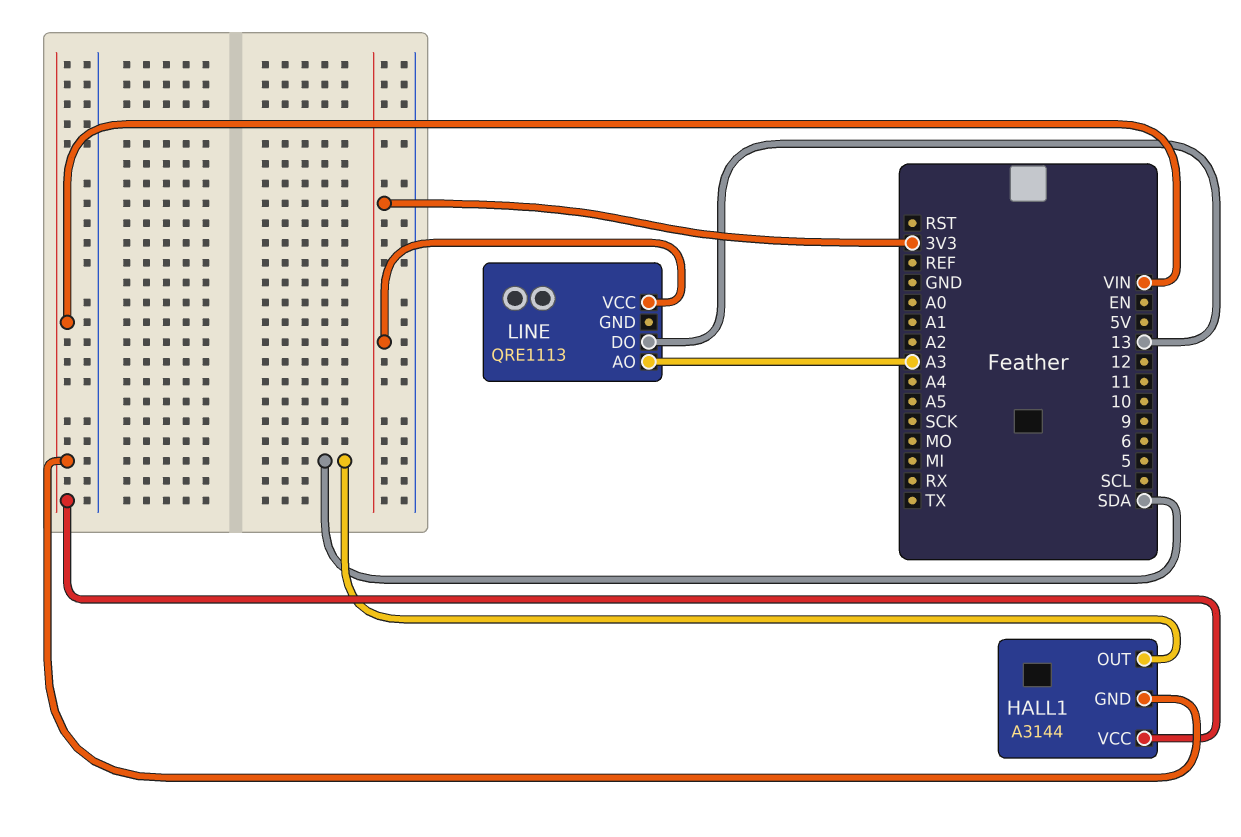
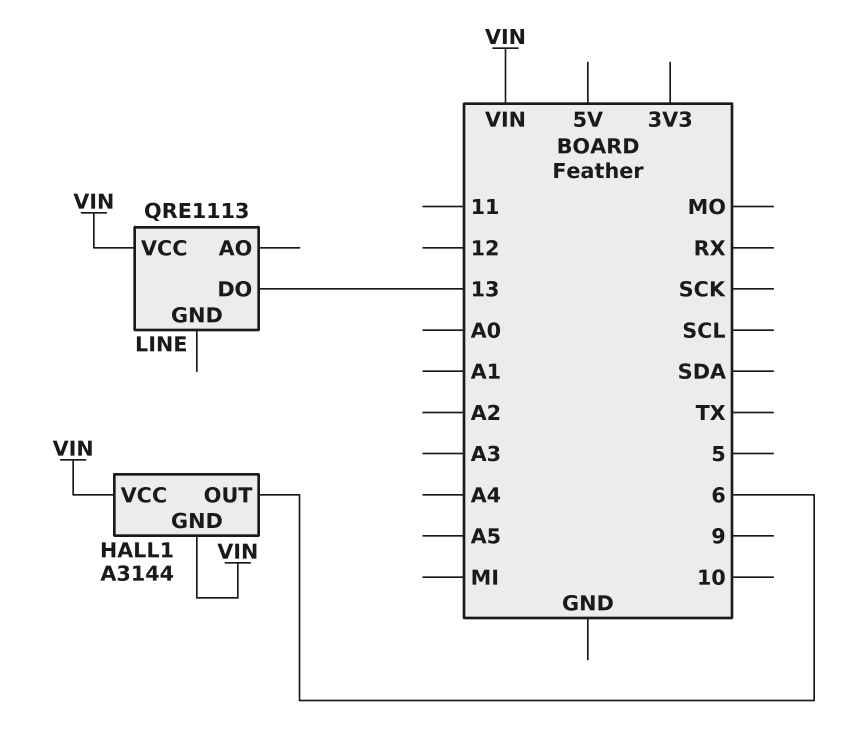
HALL1 pin OUT: SDA -> 6
LINE pin AO: A3 -> none
LINE pin VCC: 3V3 -> VIN

